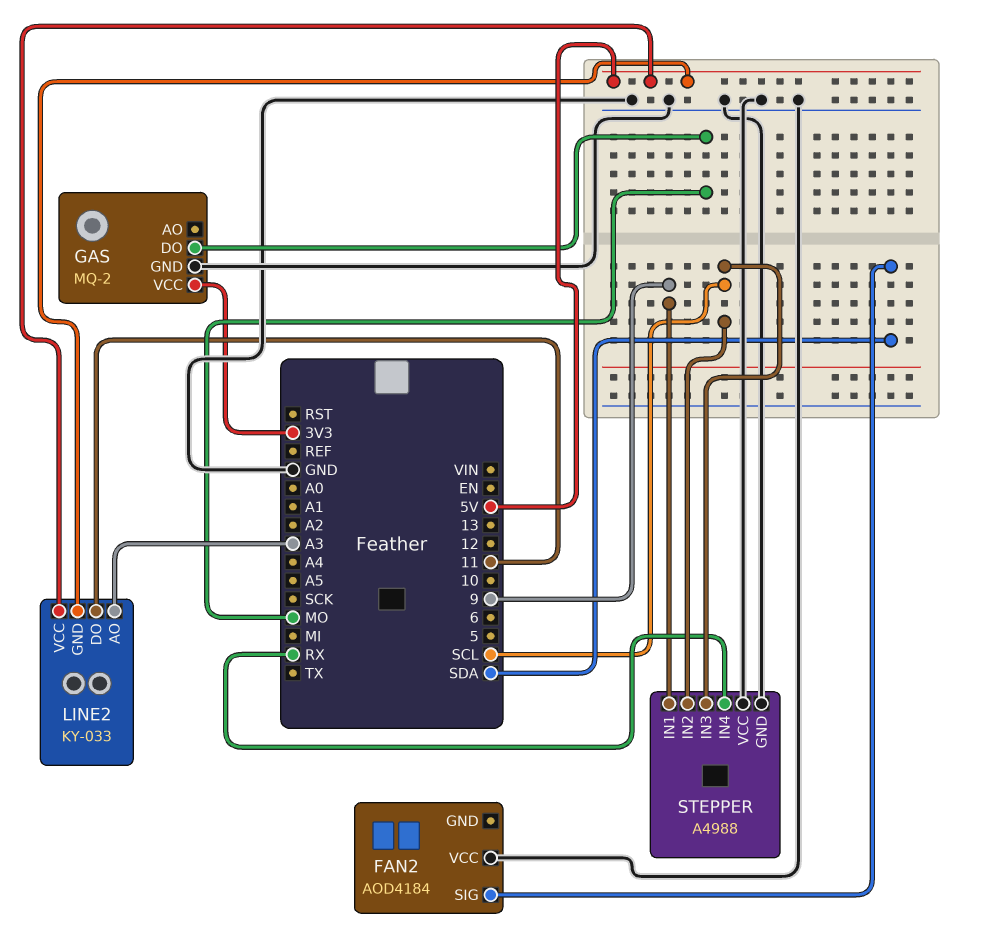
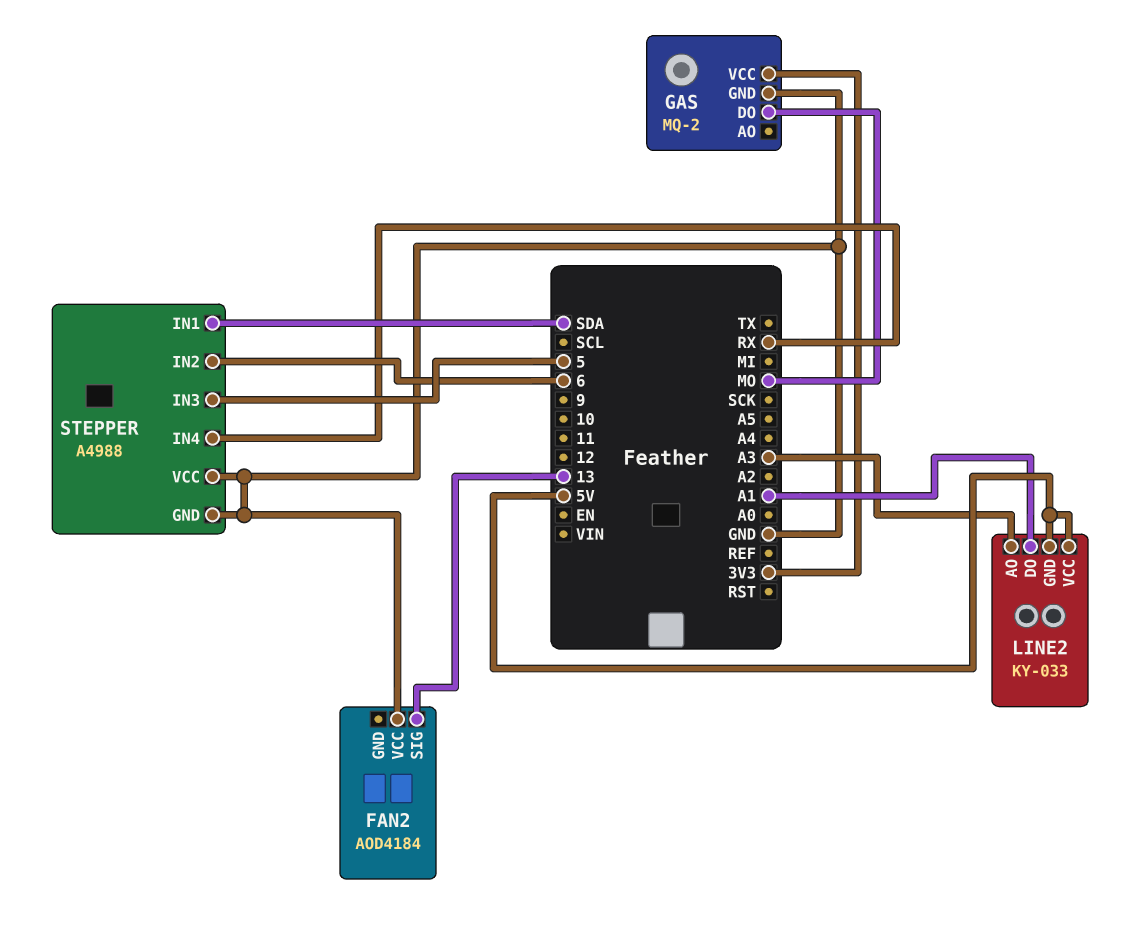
FAN2 pin SIG: SDA -> 13
LINE2 pin DO: 11 -> A1
STEPPER pin IN1: 9 -> SDA
STEPPER pin IN2: SCL -> 6
STEPPER pin IN3: SCL -> 5

